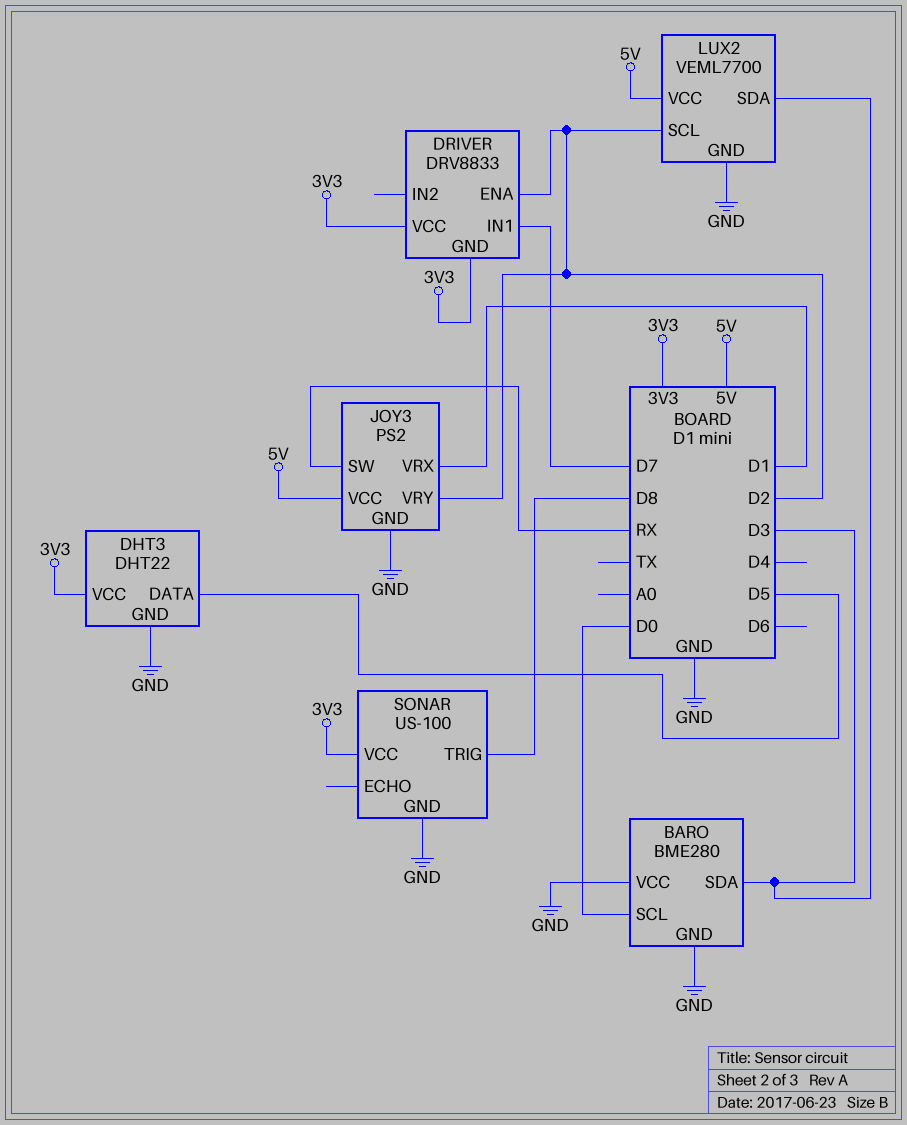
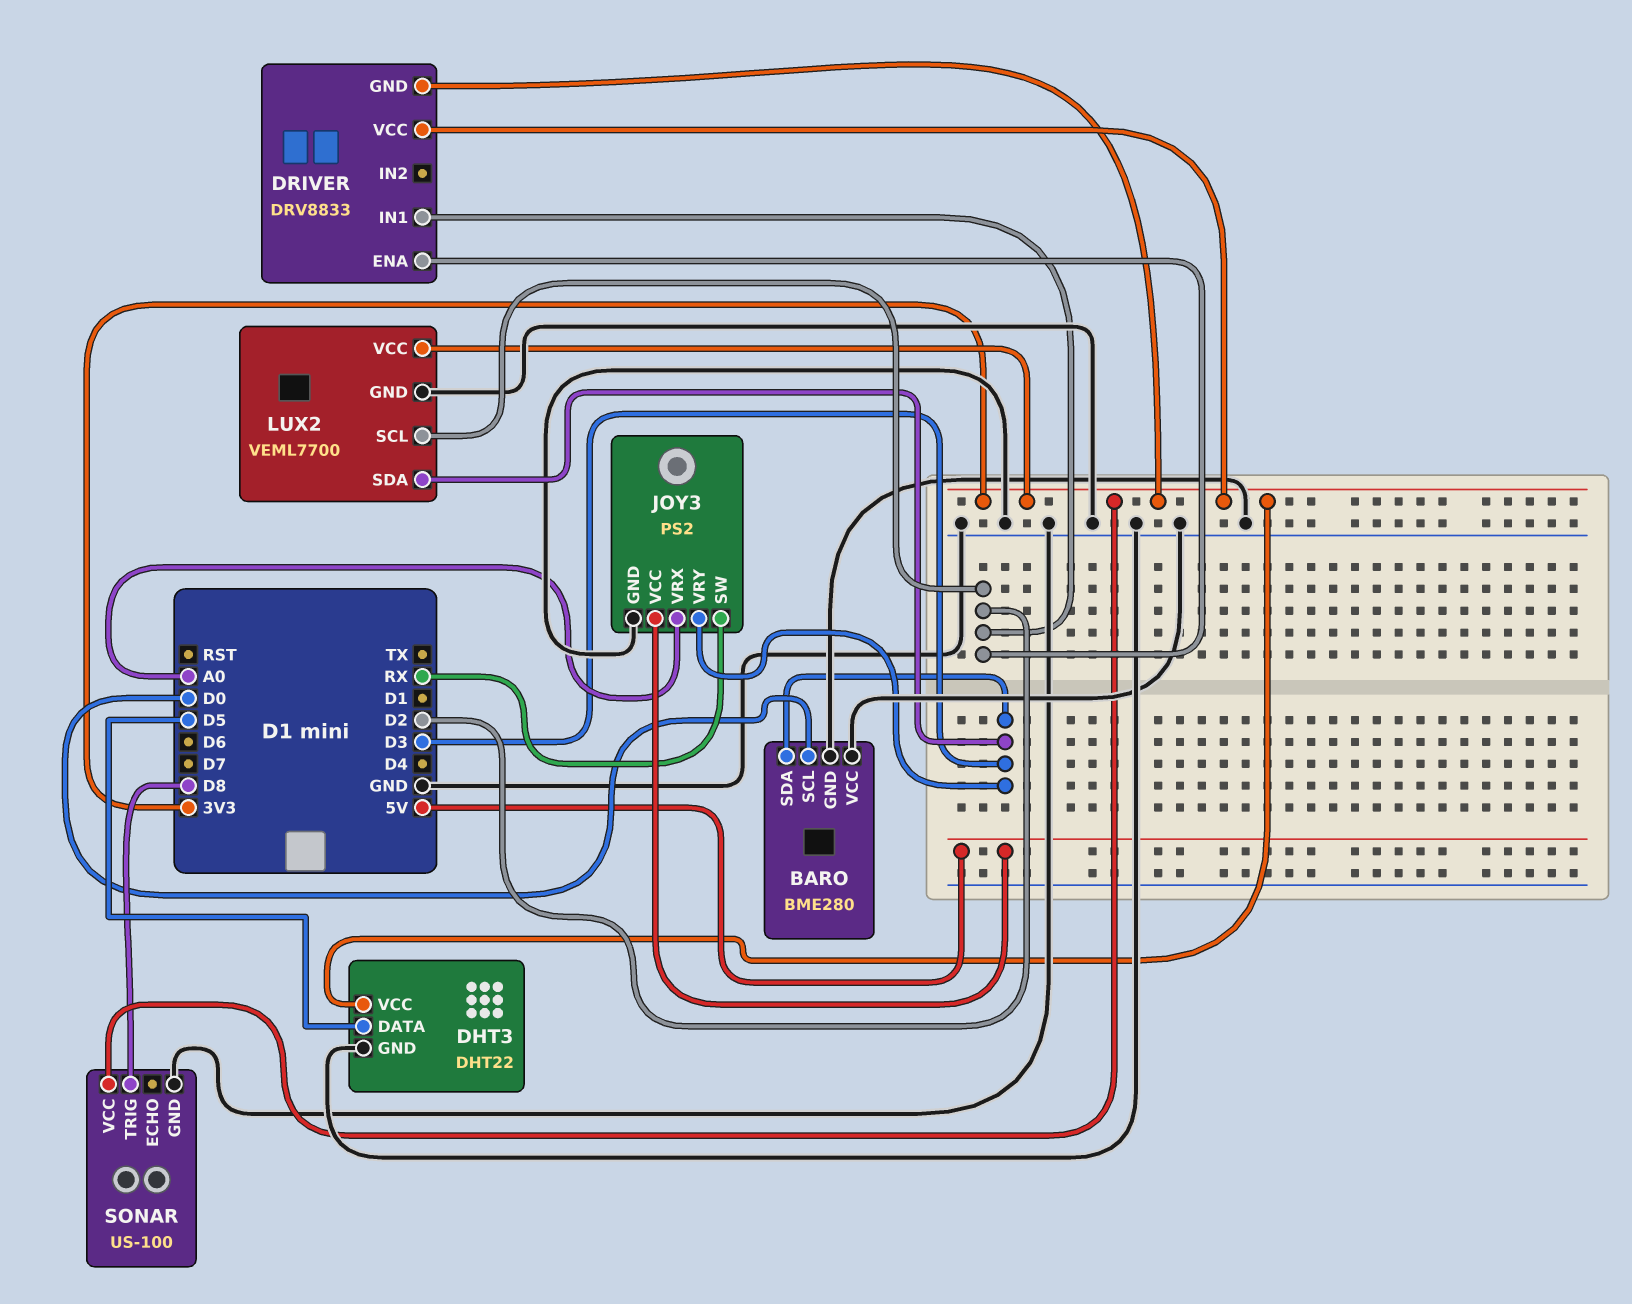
DRIVER pin IN1: D7 -> D2
JOY3 pin VRX: D1 -> A0
JOY3 pin VRY: D2 -> D3
LUX2 pin VCC: 5V -> 3V3

